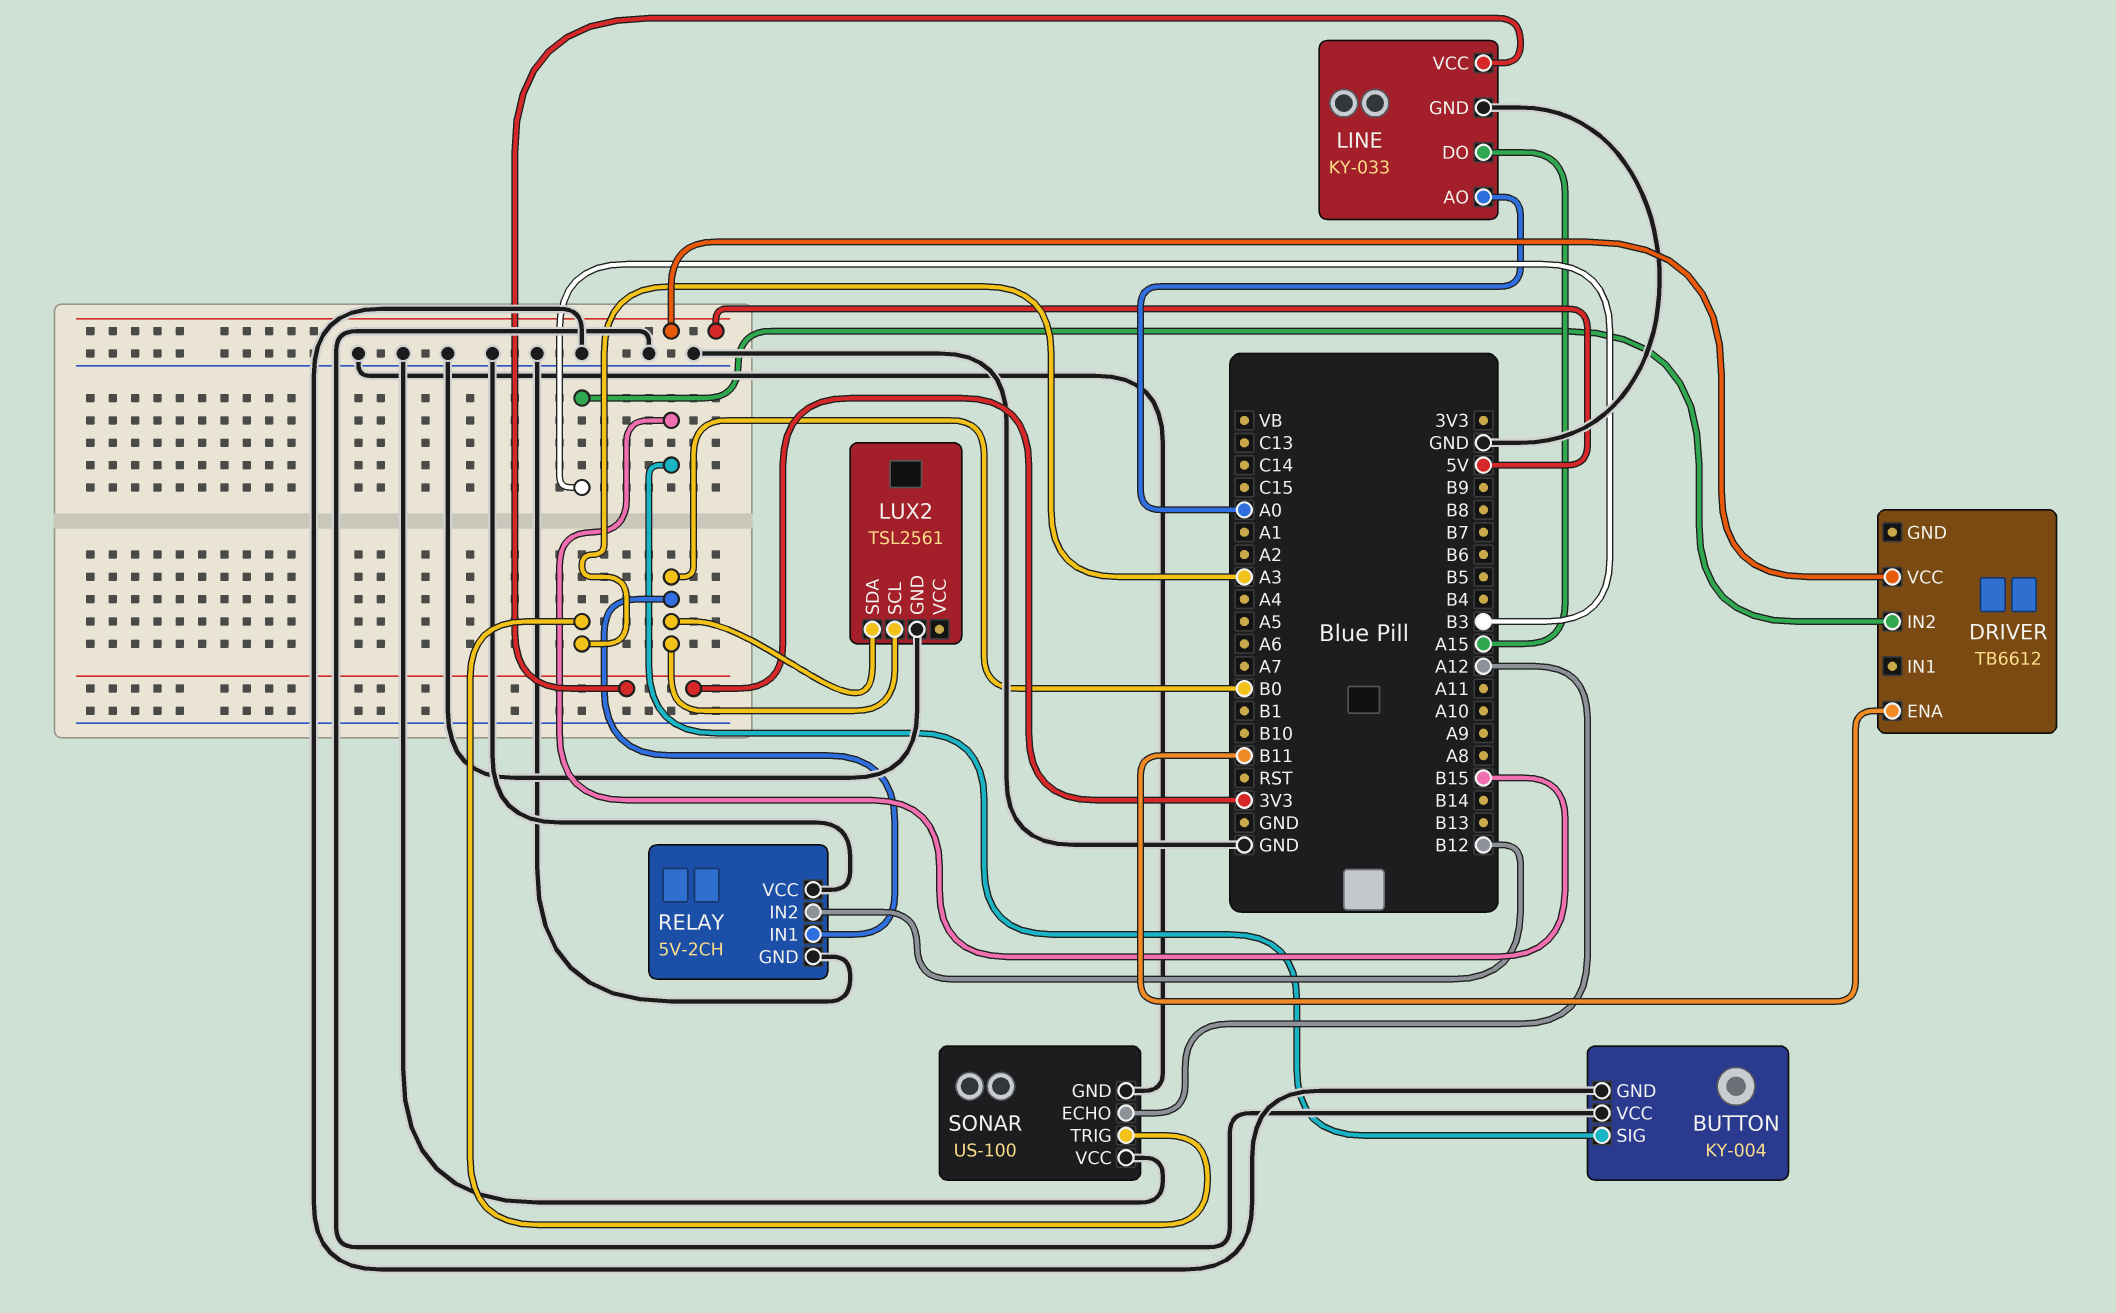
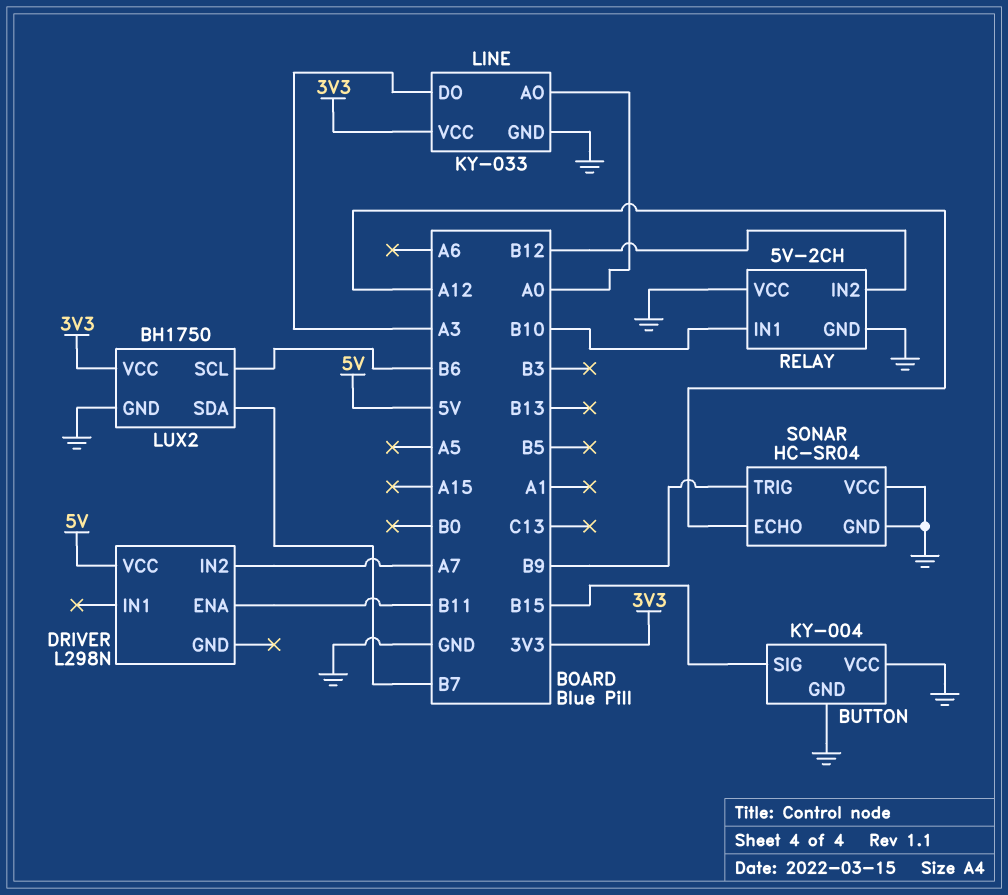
DRIVER: TB6612 -> L298N
DRIVER pin IN2: B3 -> A7
LINE pin DO: A15 -> A3
LUX2: TSL2561 -> BH1750
LUX2 pin SCL: B0 -> B6
LUX2 pin SDA: B0 -> B7
LUX2 pin VCC: none -> 3V3
RELAY pin IN1: B0 -> B10
SONAR: US-100 -> HC-SR04
SONAR pin TRIG: A3 -> B9

